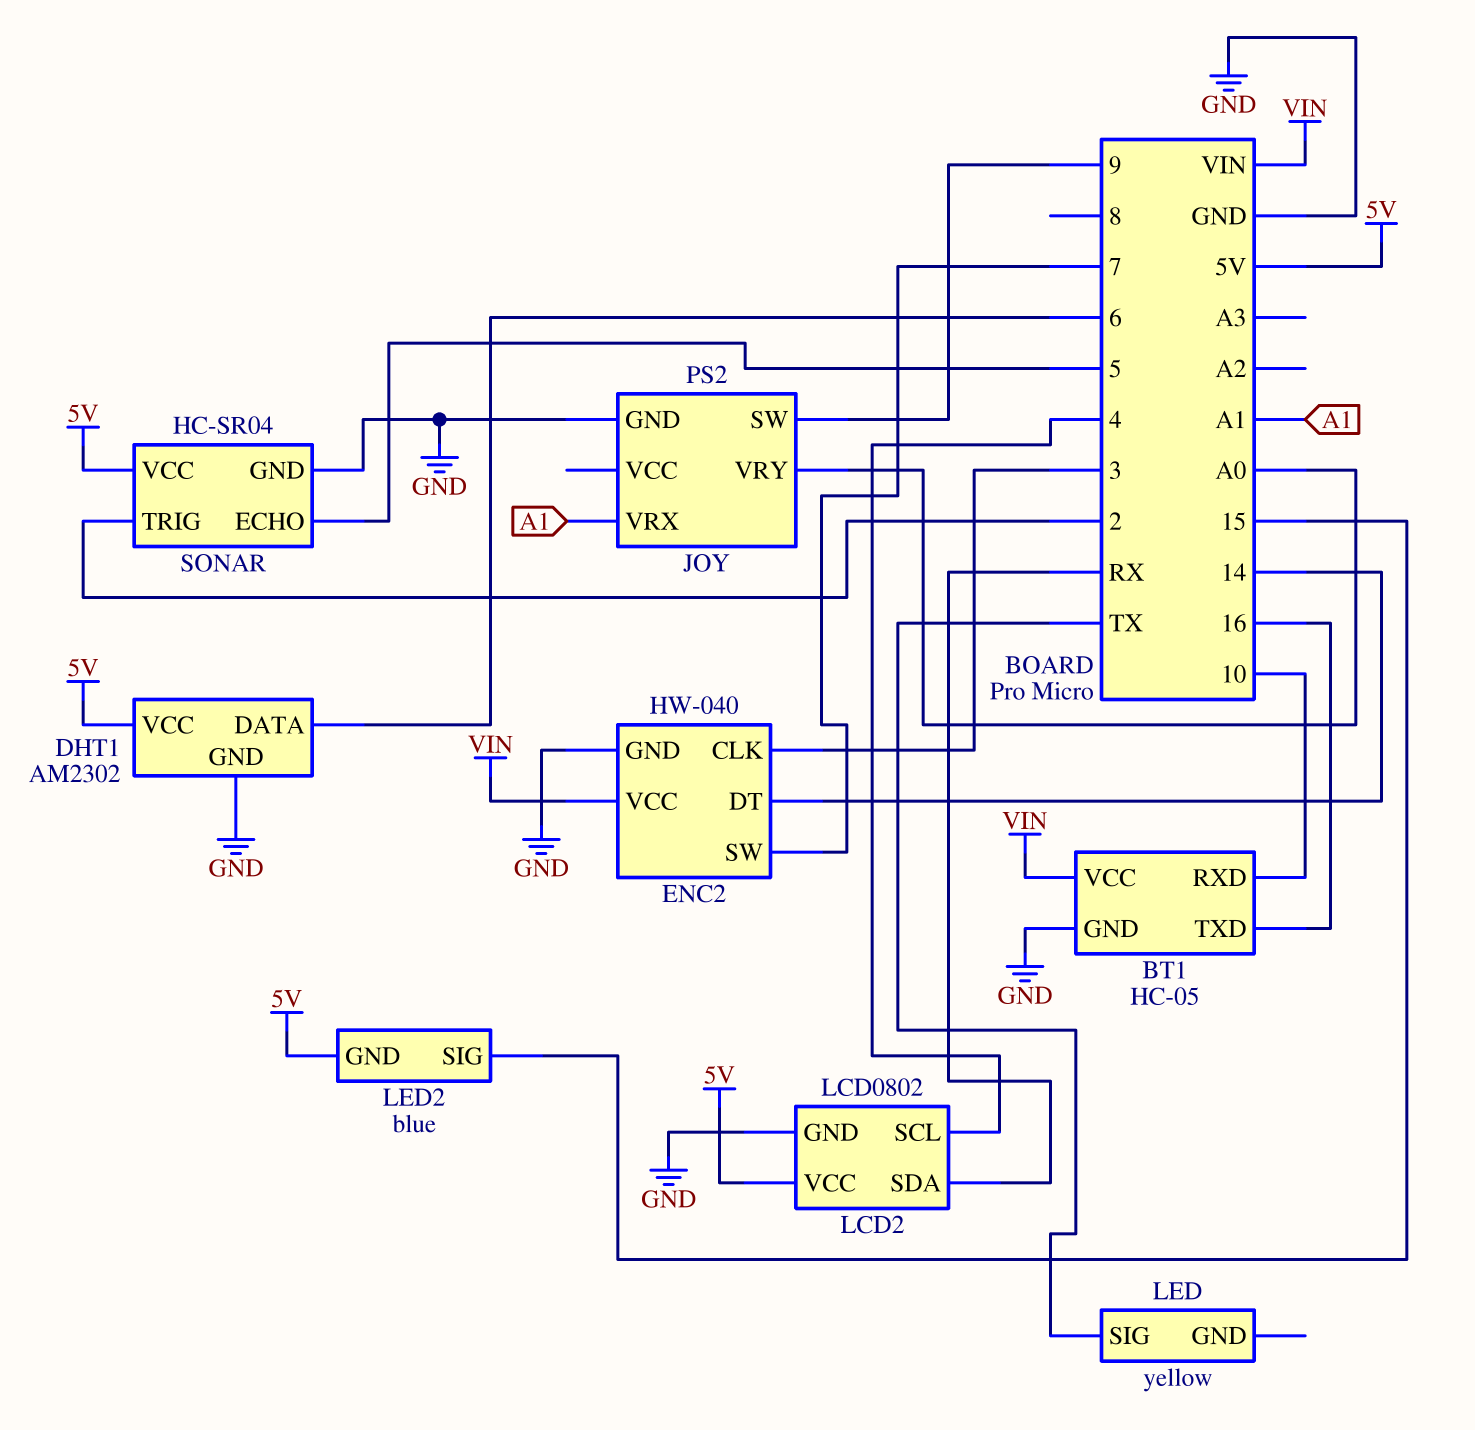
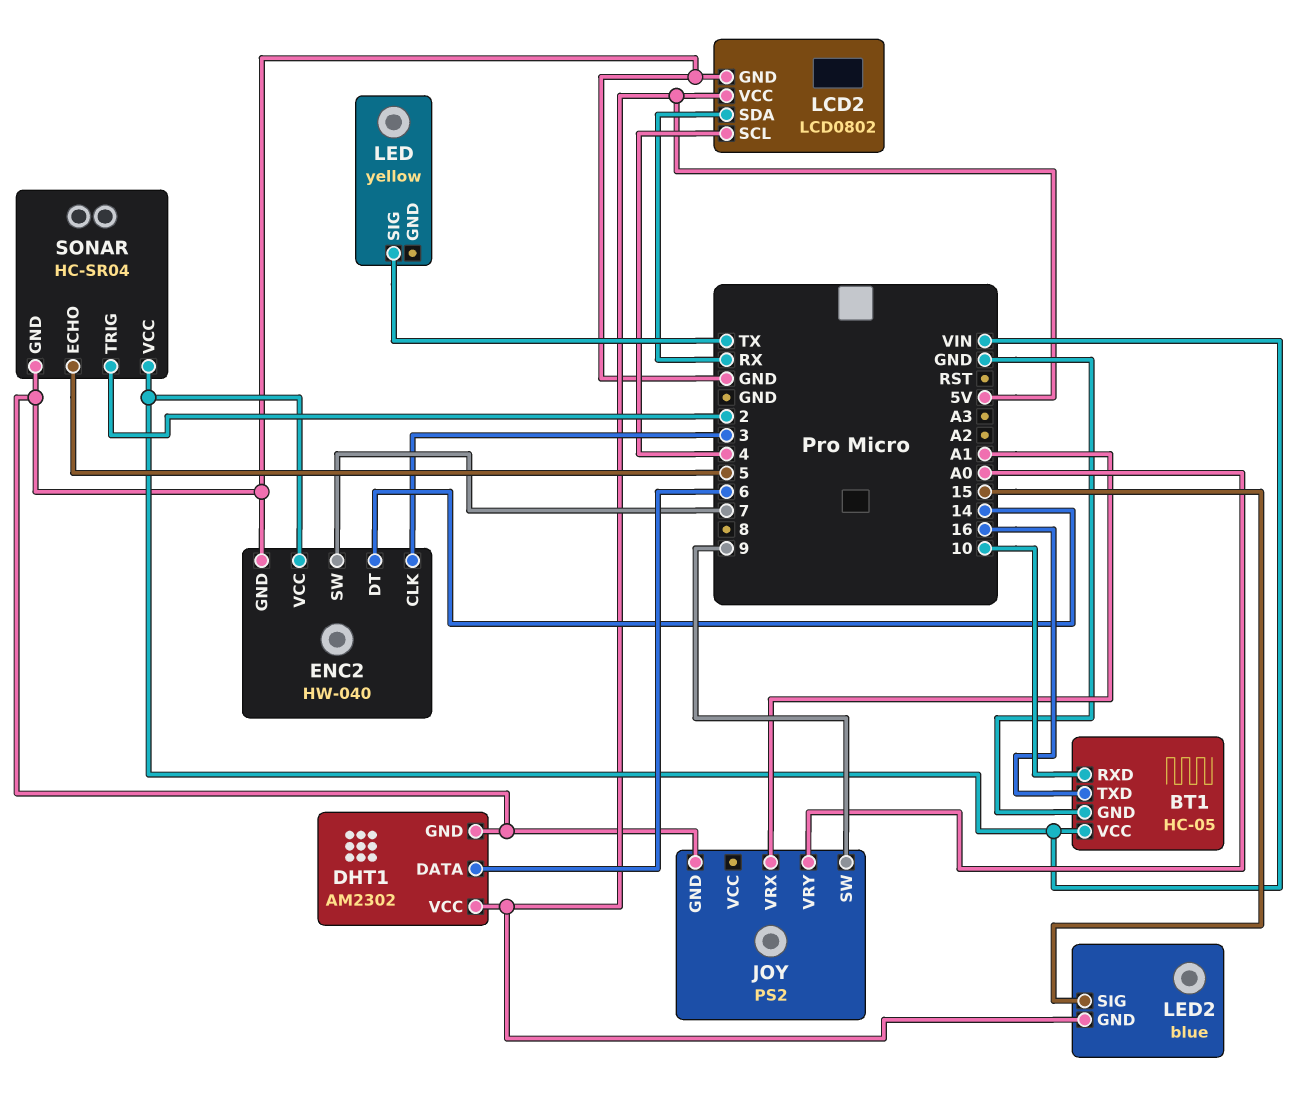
SONAR pin VCC: 5V -> VIN

